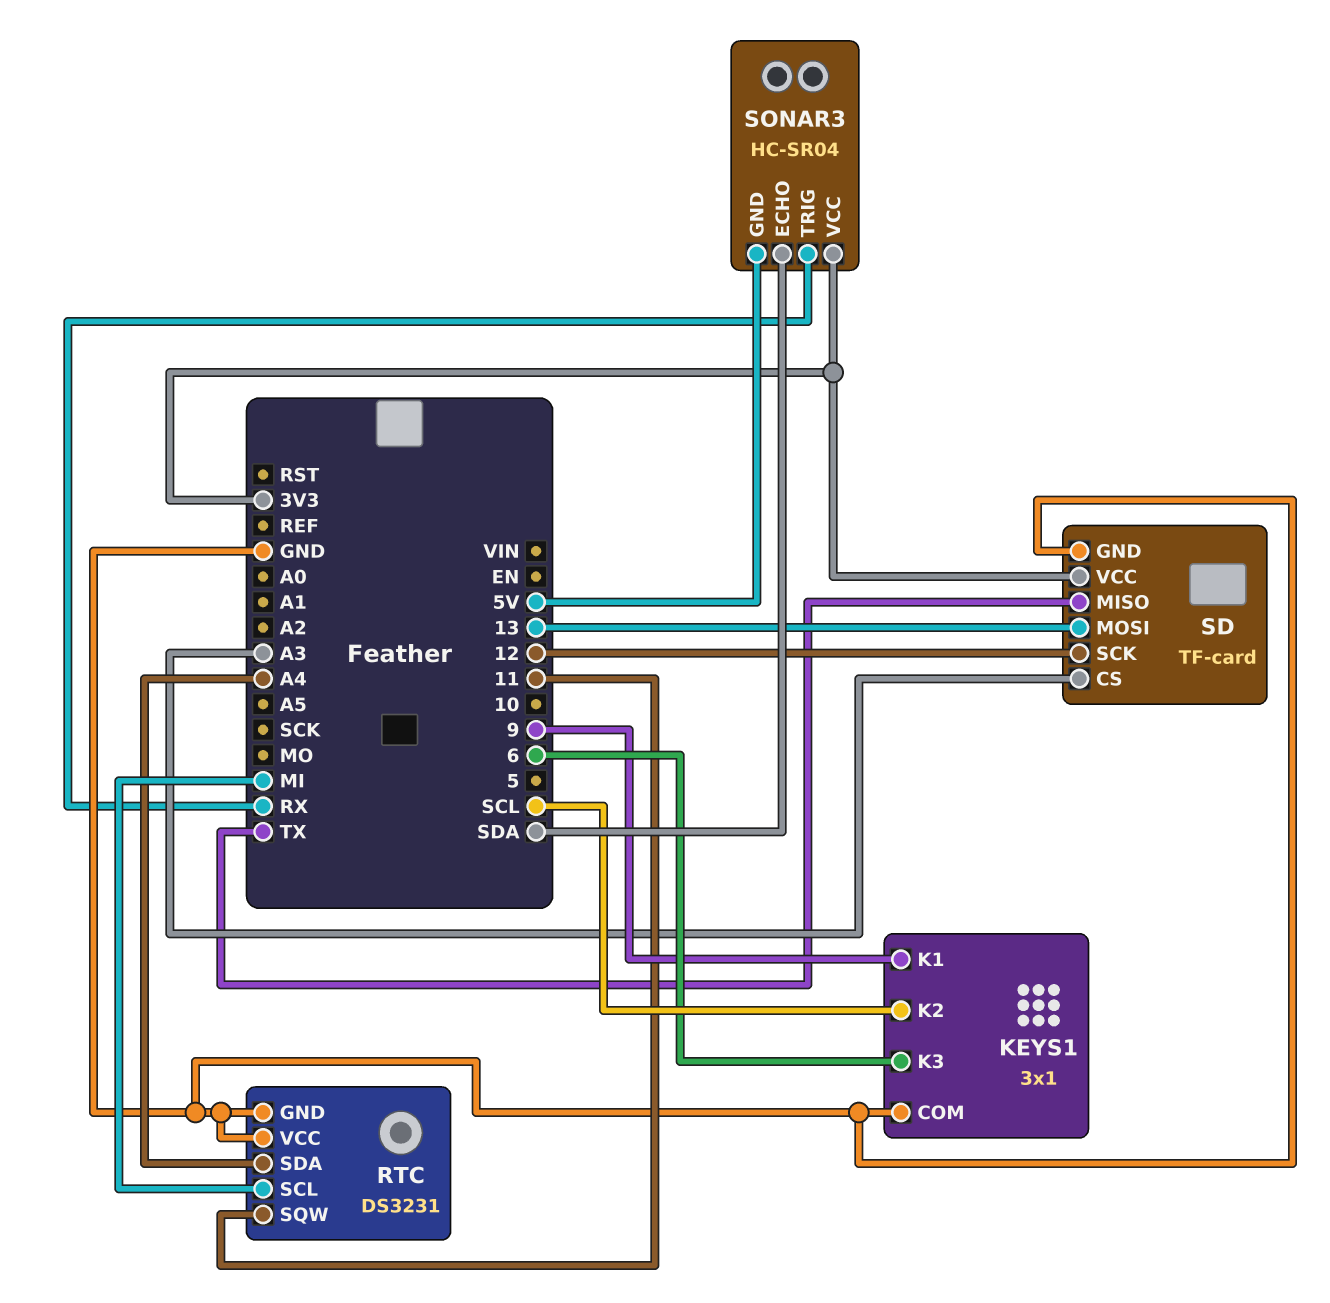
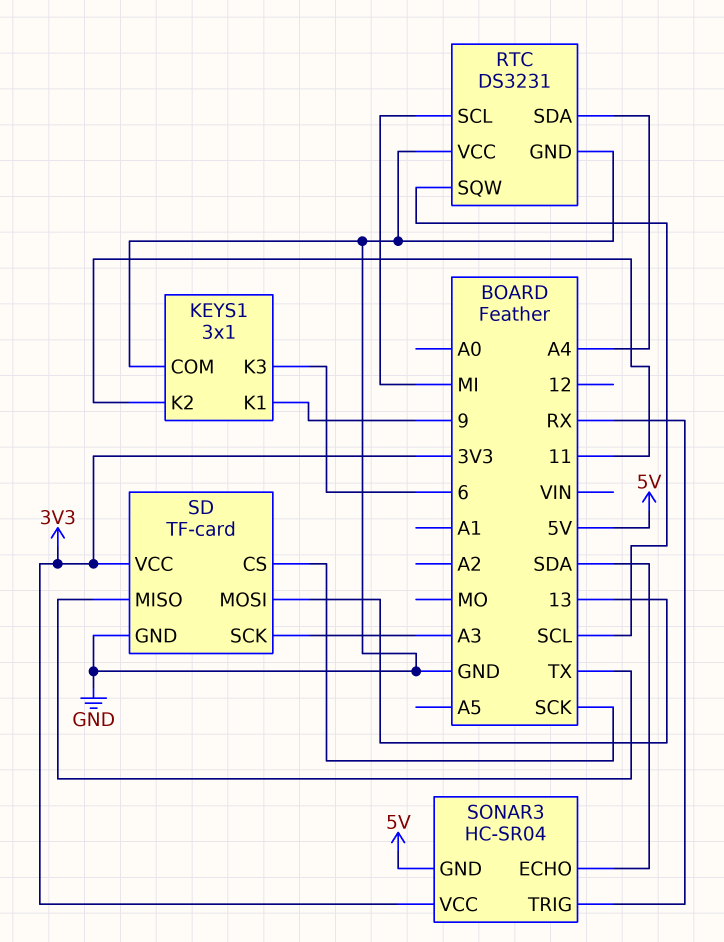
KEYS1 pin K2: SCL -> 11
RTC pin SQW: 11 -> SCL
SD pin CS: A3 -> SCK
SD pin SCK: 12 -> A3

